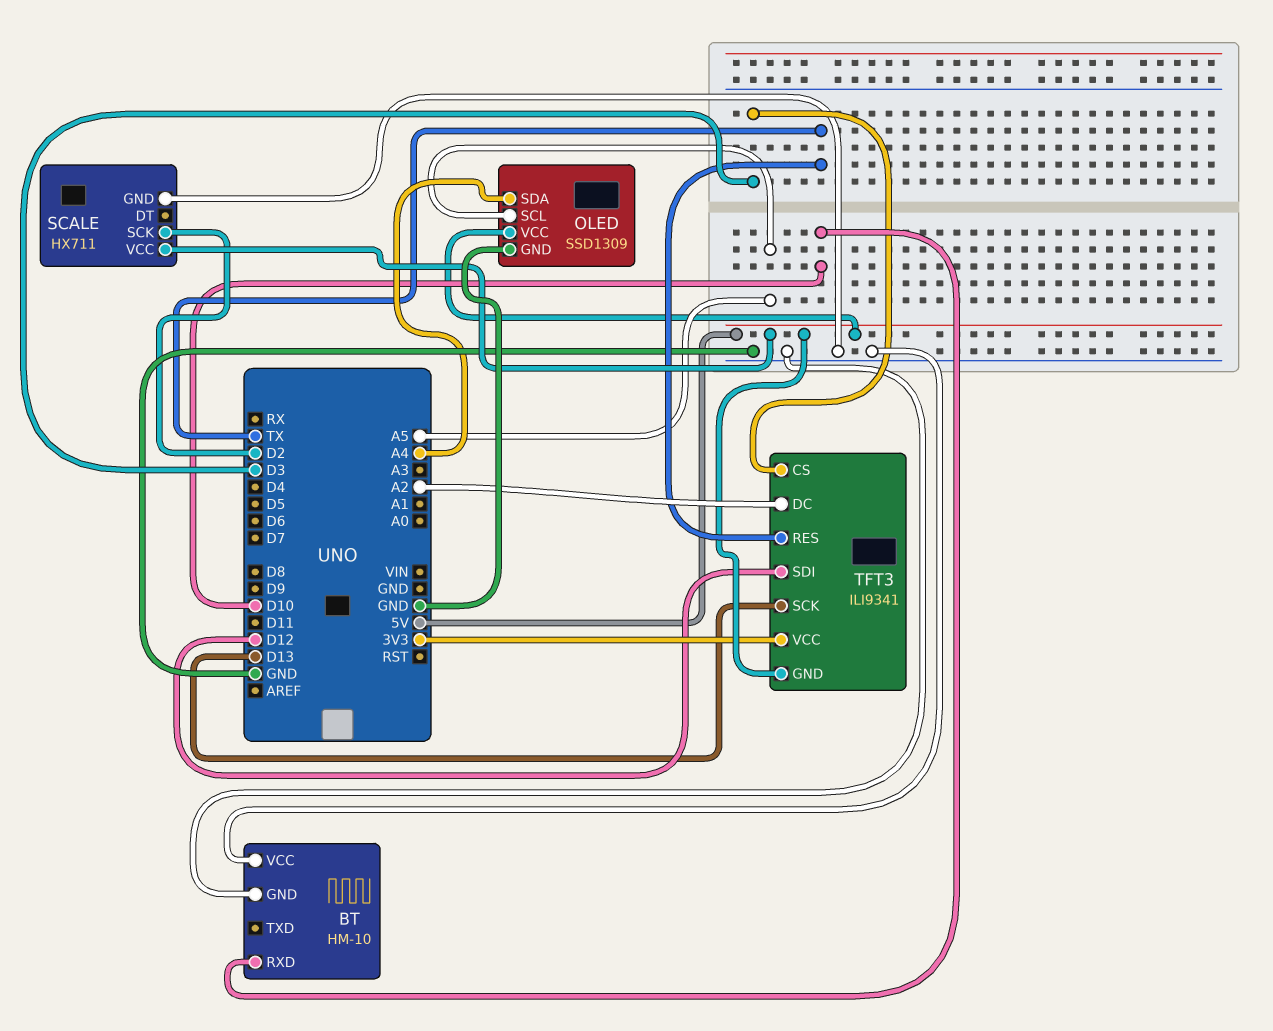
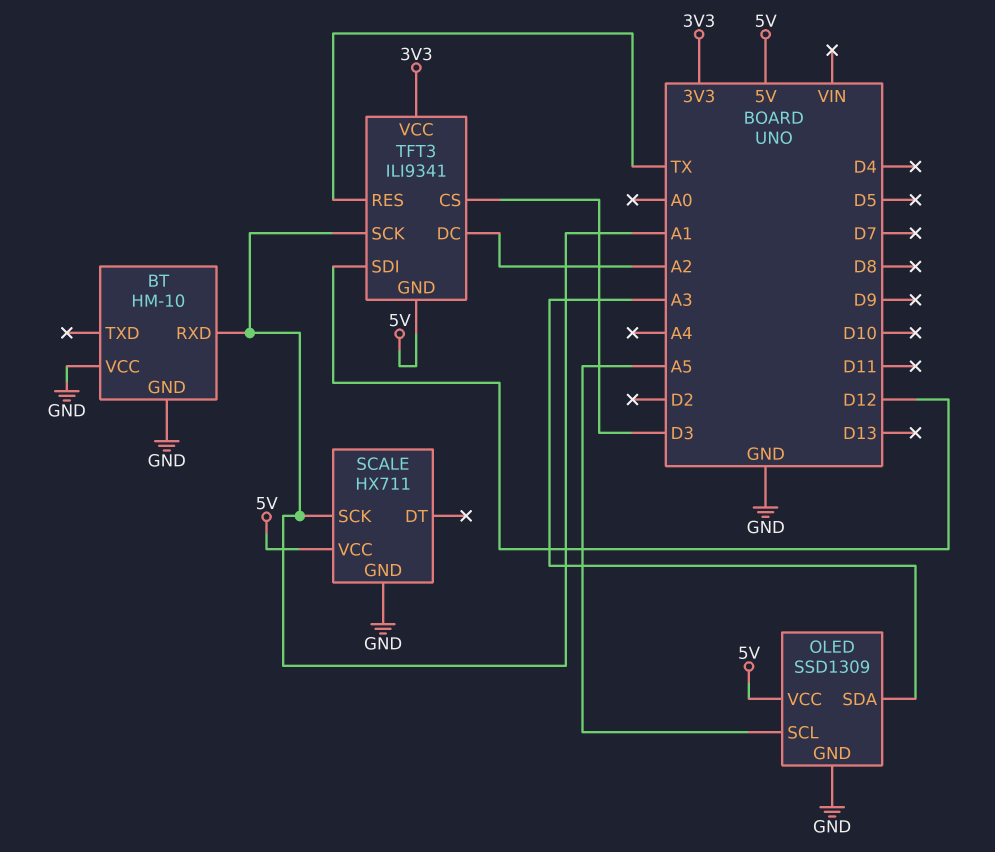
BT pin RXD: D10 -> A1
OLED pin SDA: A4 -> A3
SCALE pin SCK: D2 -> A1
TFT3 pin SCK: D13 -> A1

